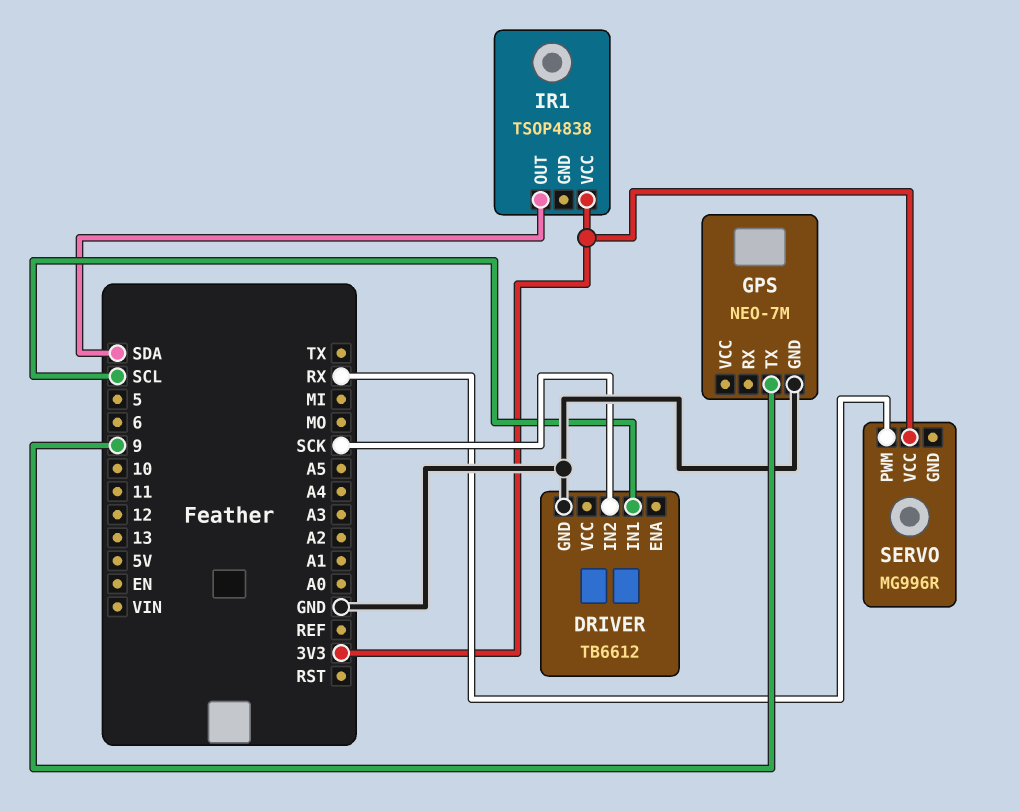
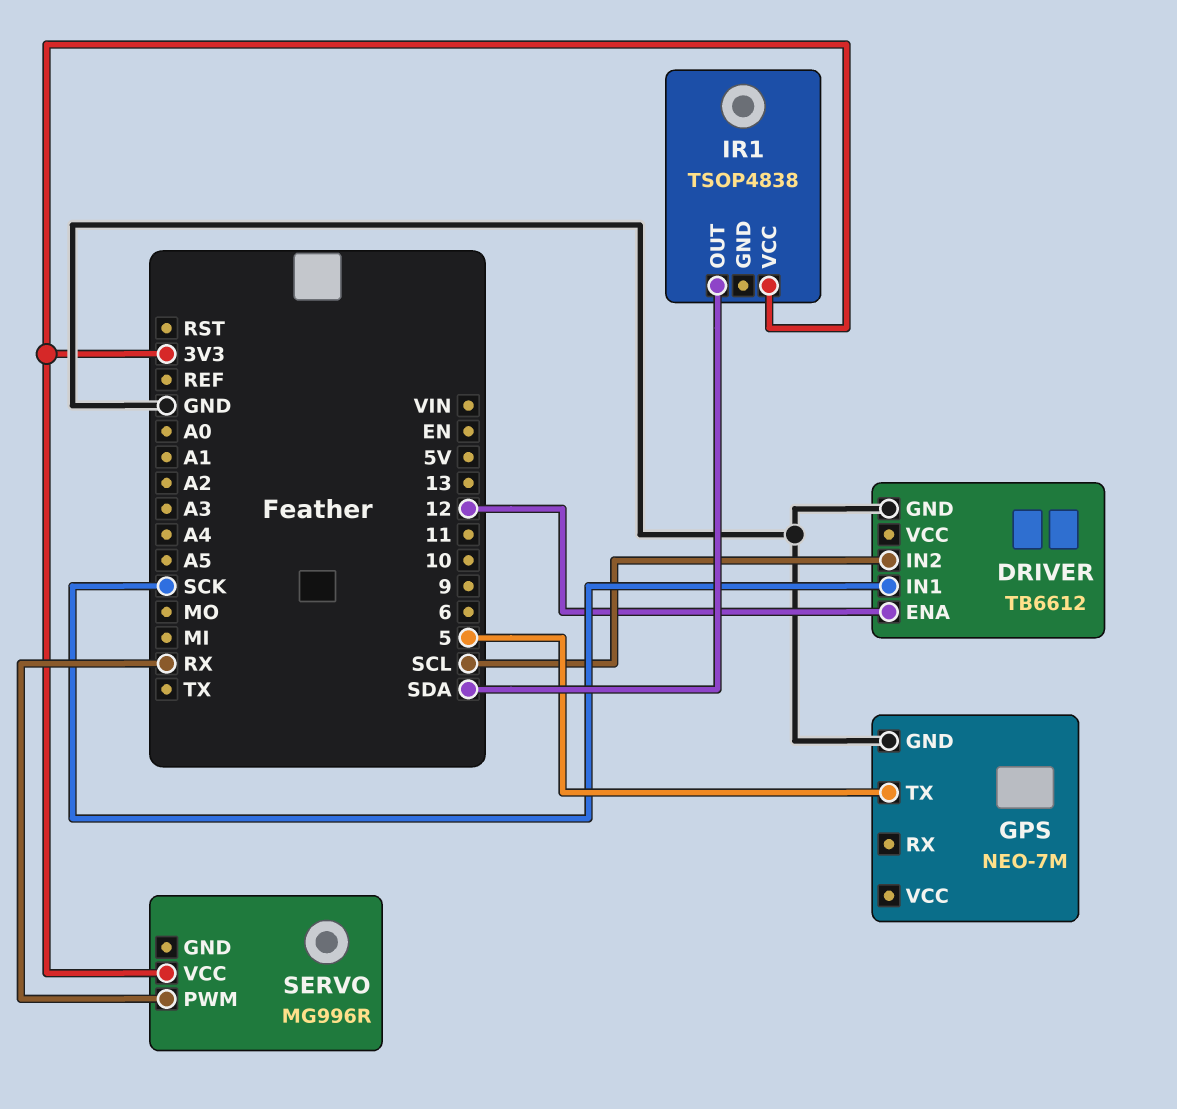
DRIVER pin ENA: none -> 12
DRIVER pin IN1: SCL -> SCK
DRIVER pin IN2: SCK -> SCL
GPS pin TX: 9 -> 5

